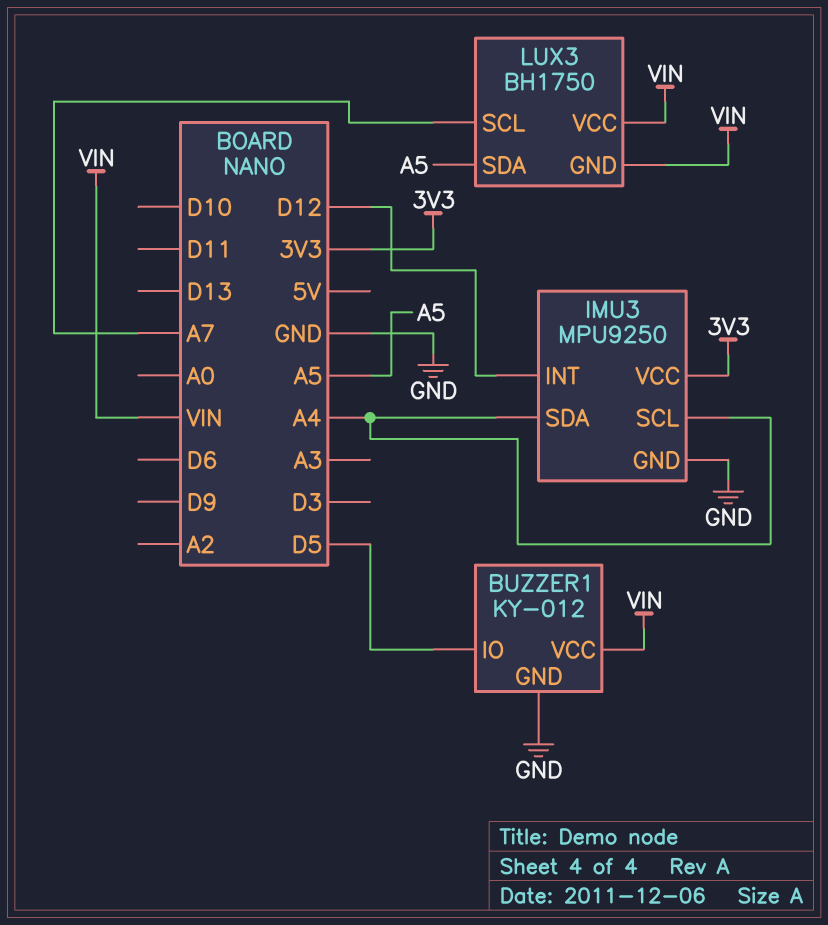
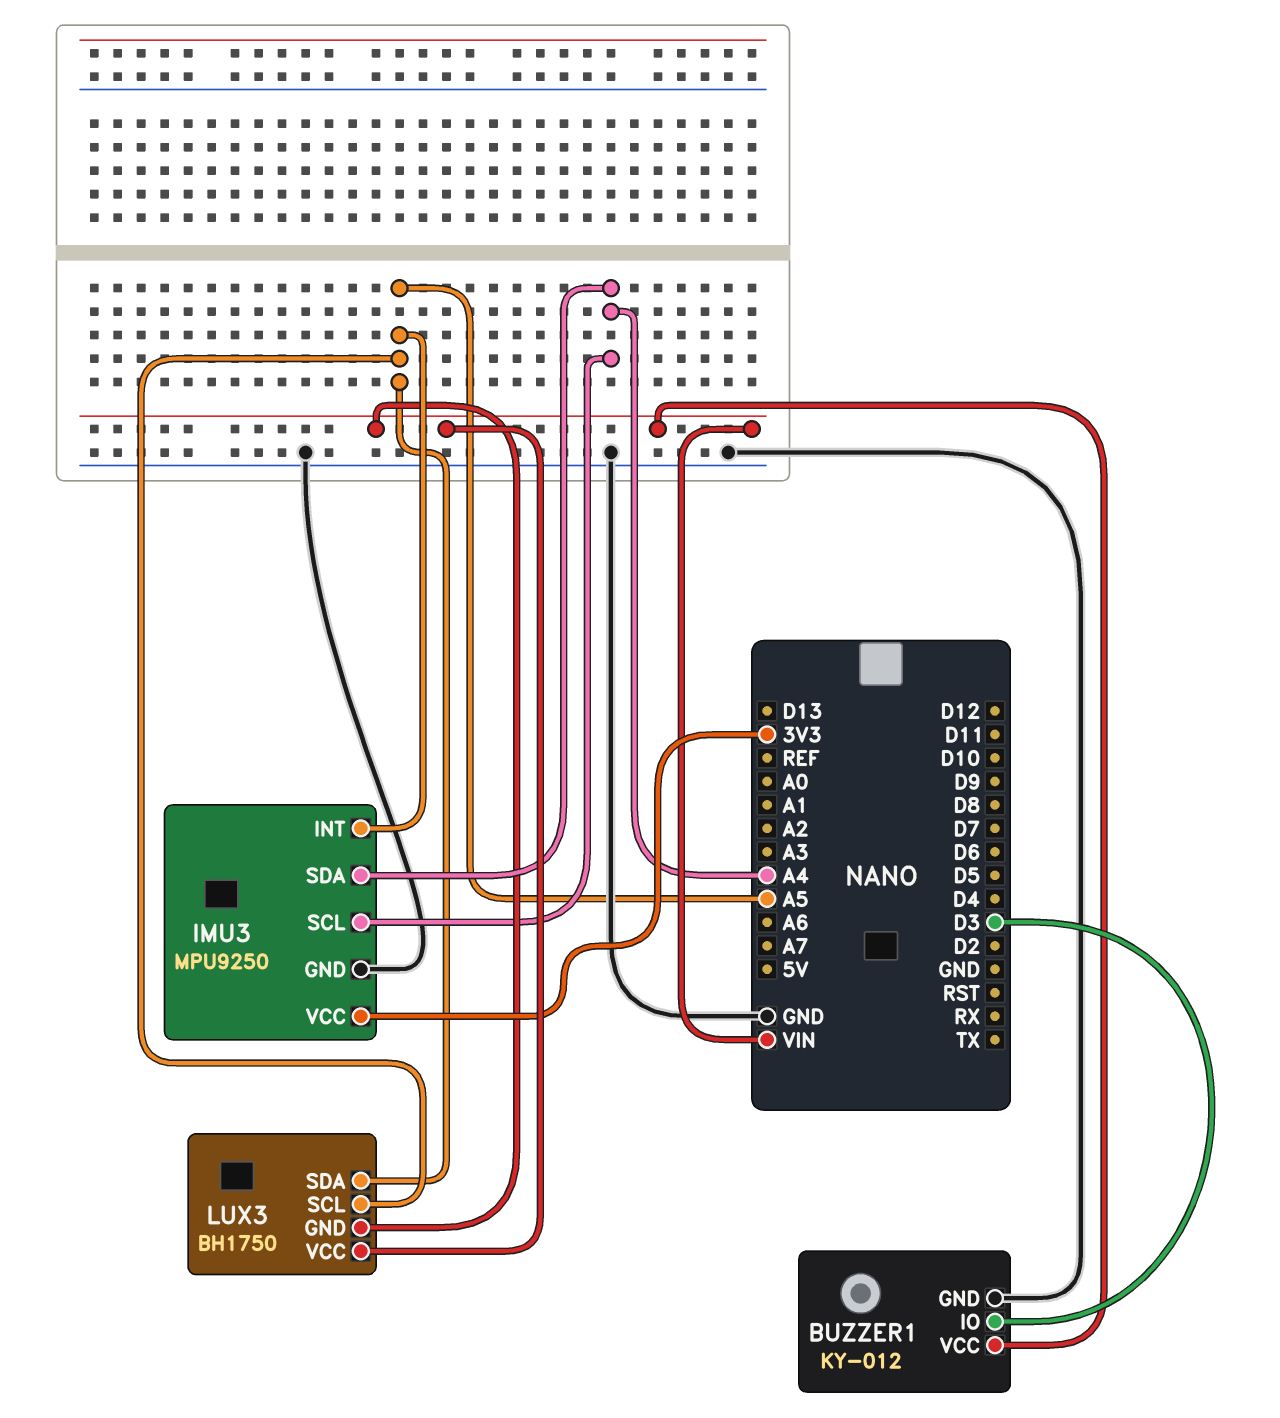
BUZZER1 pin IO: D5 -> D3
IMU3 pin INT: D12 -> A5
LUX3 pin SCL: A7 -> A5

